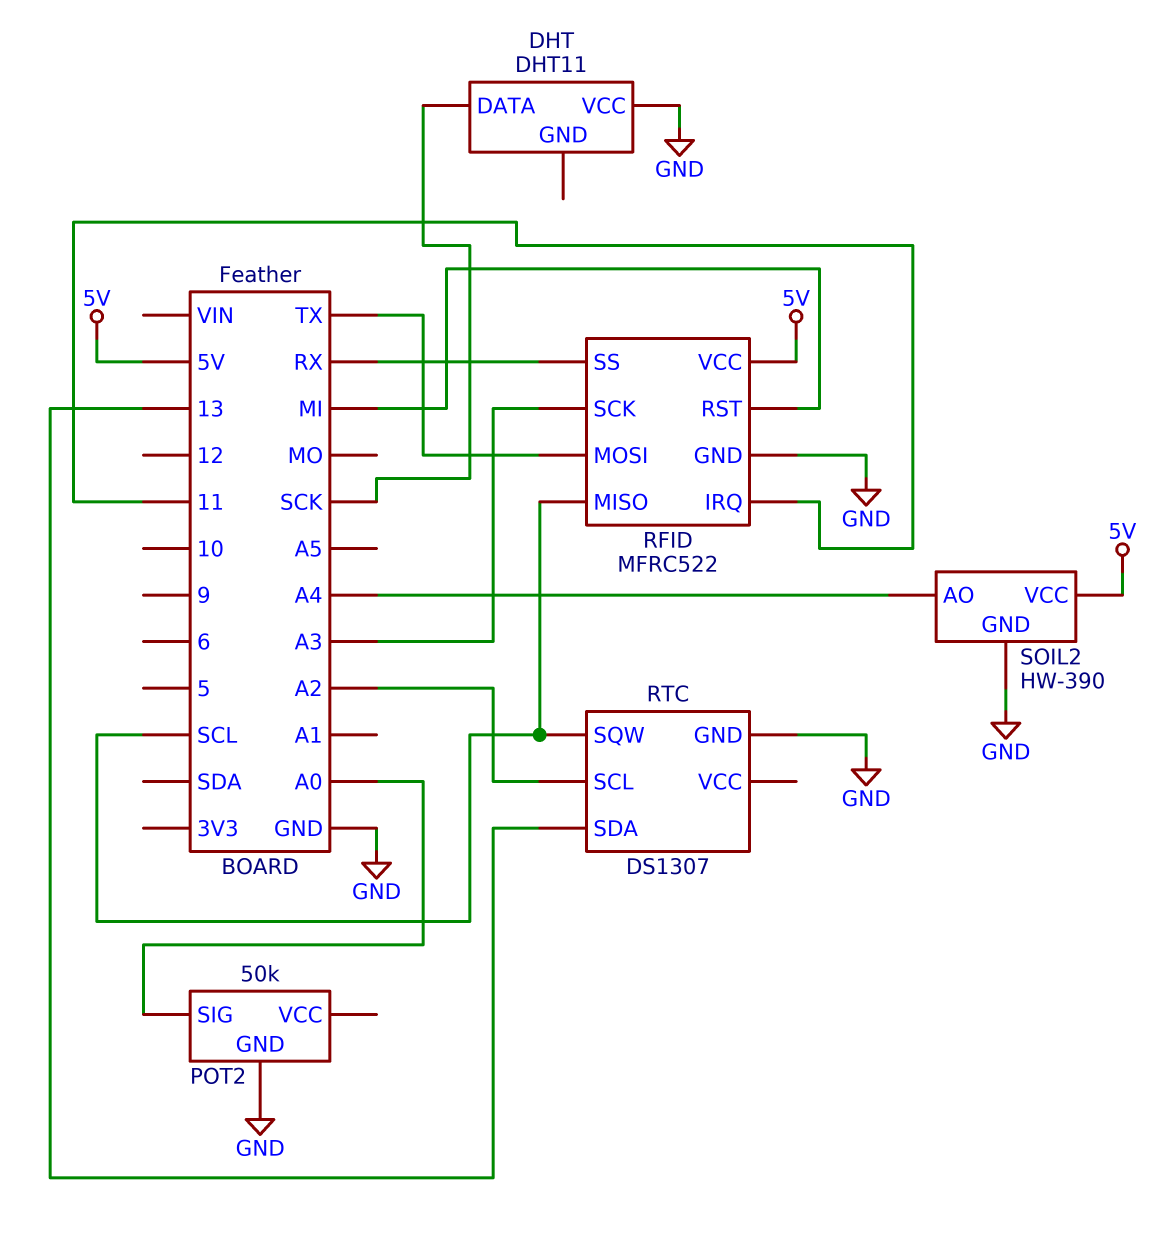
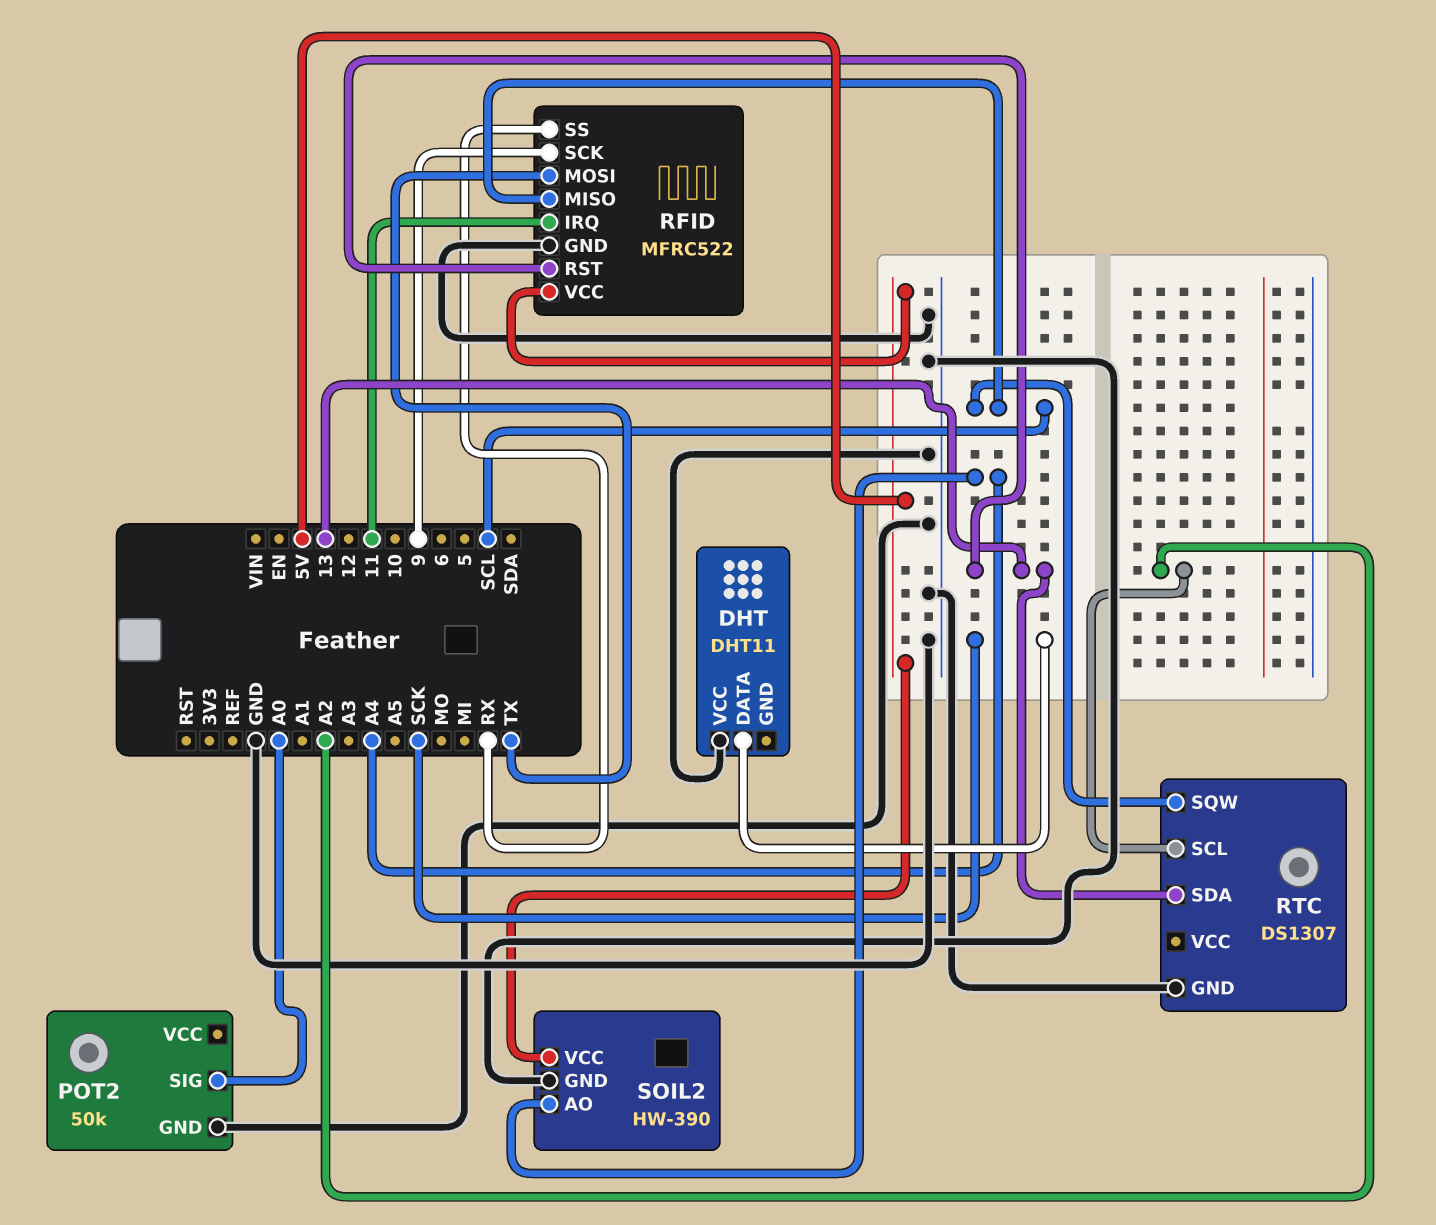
RFID pin RST: MI -> 13
RFID pin SCK: A3 -> 9

